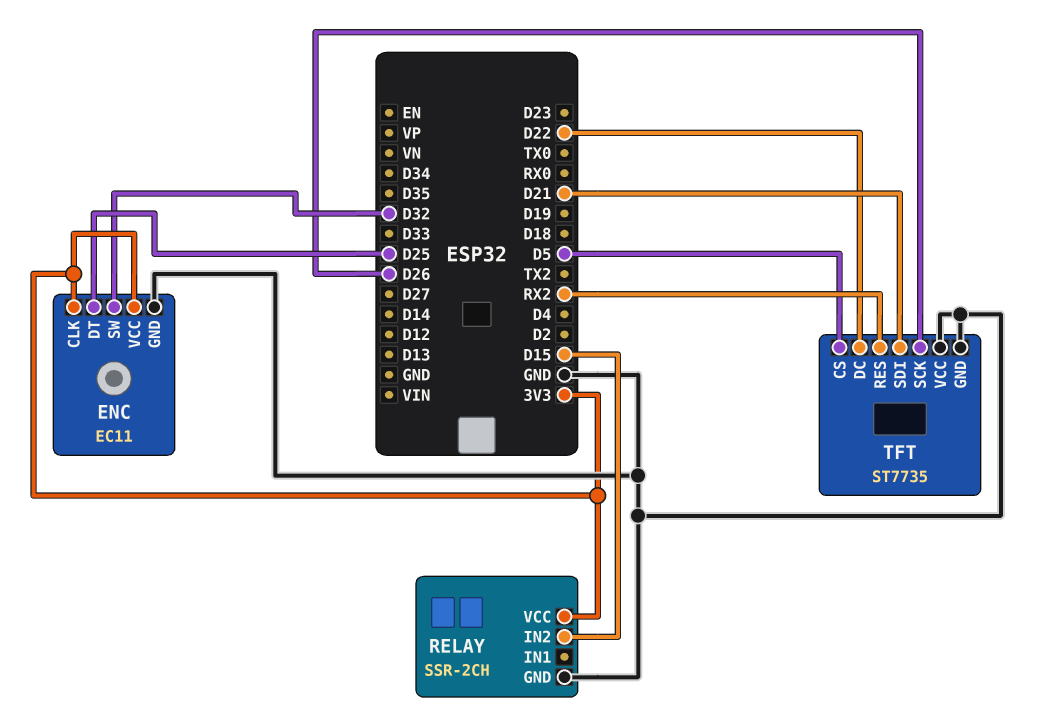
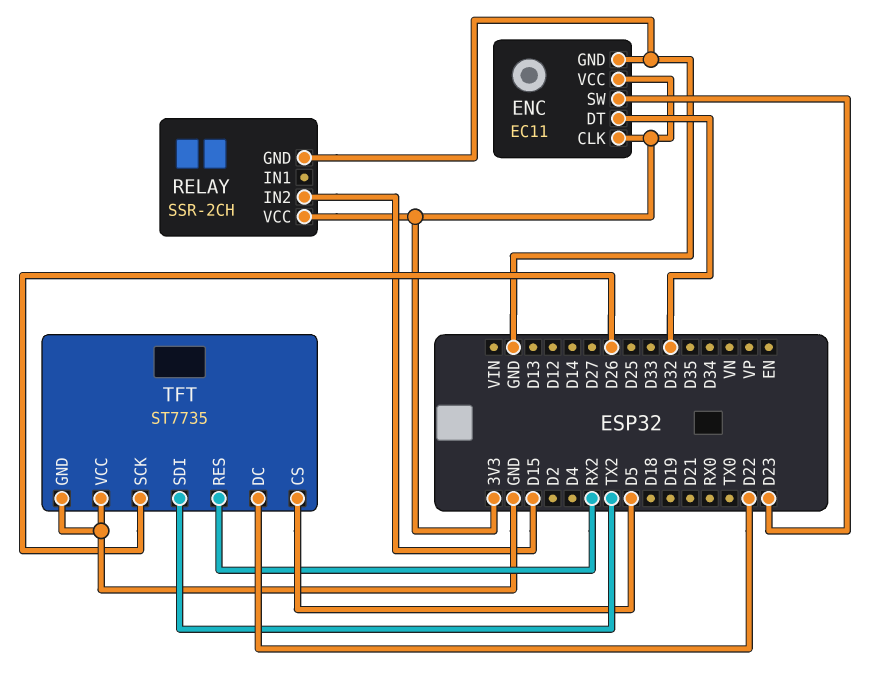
ENC pin DT: D25 -> D32
ENC pin SW: D32 -> D23
TFT pin SDI: D21 -> TX2

